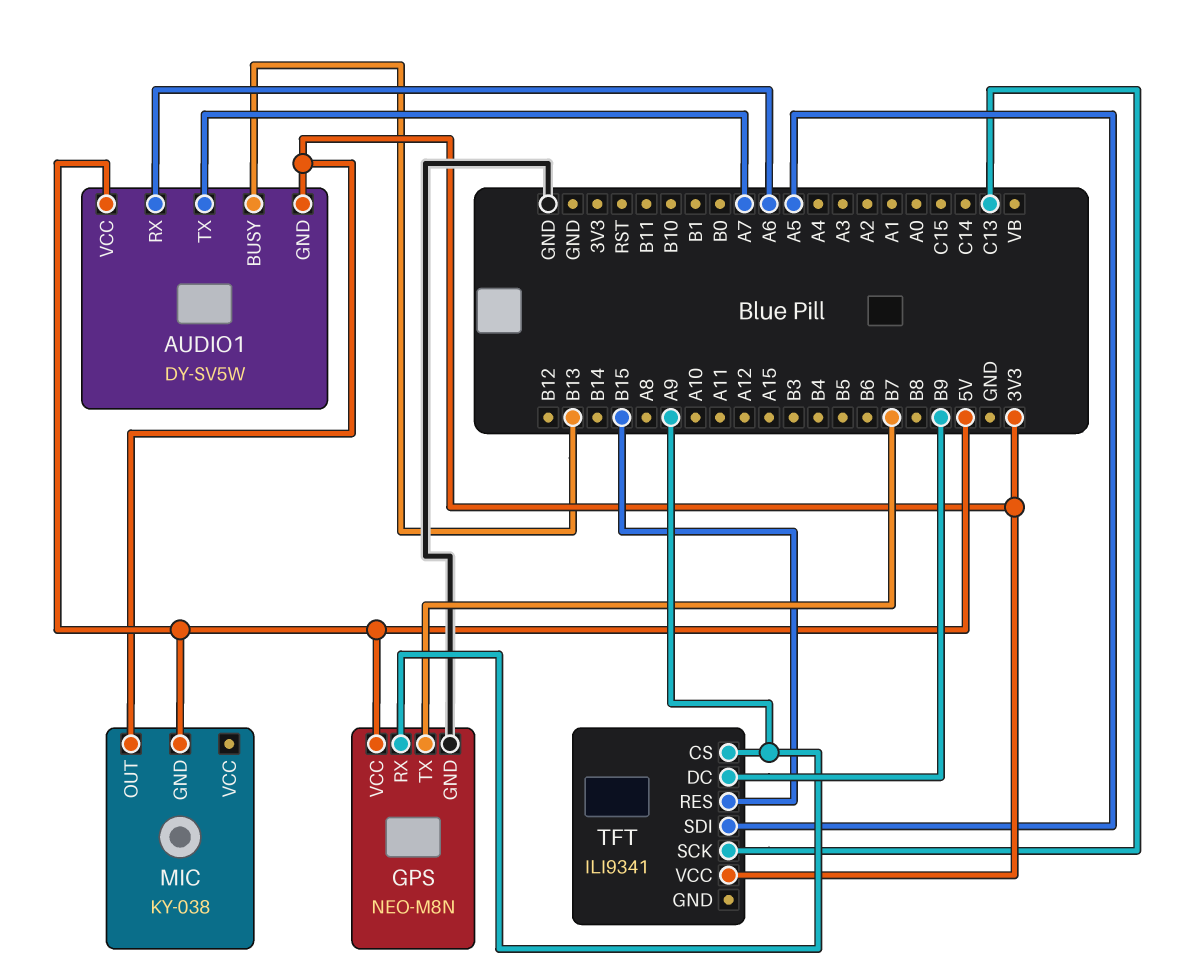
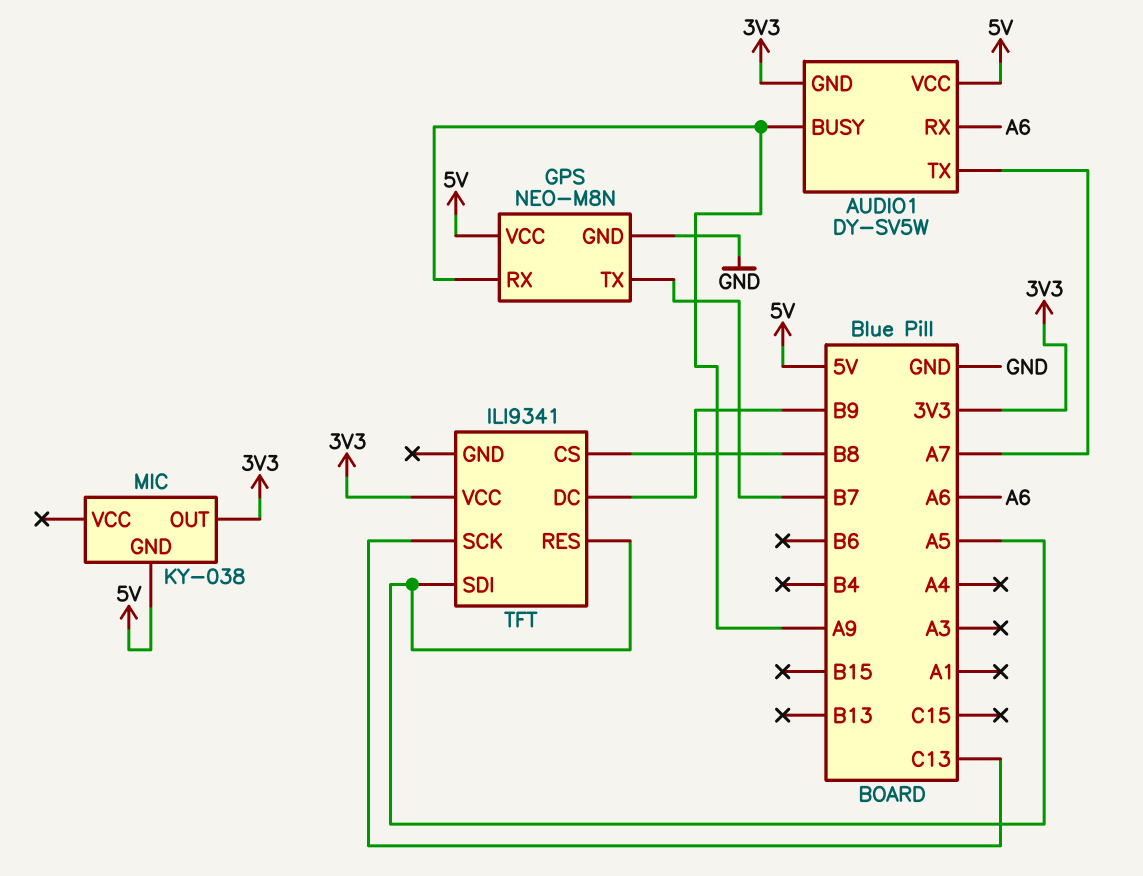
AUDIO1 pin BUSY: B13 -> A9
TFT pin CS: A9 -> B8
TFT pin RES: B15 -> A5

